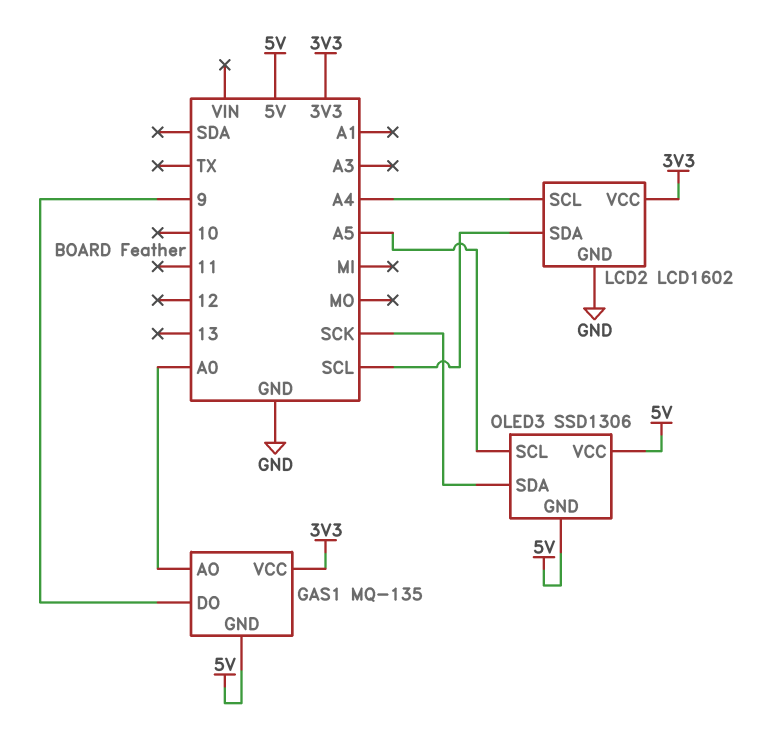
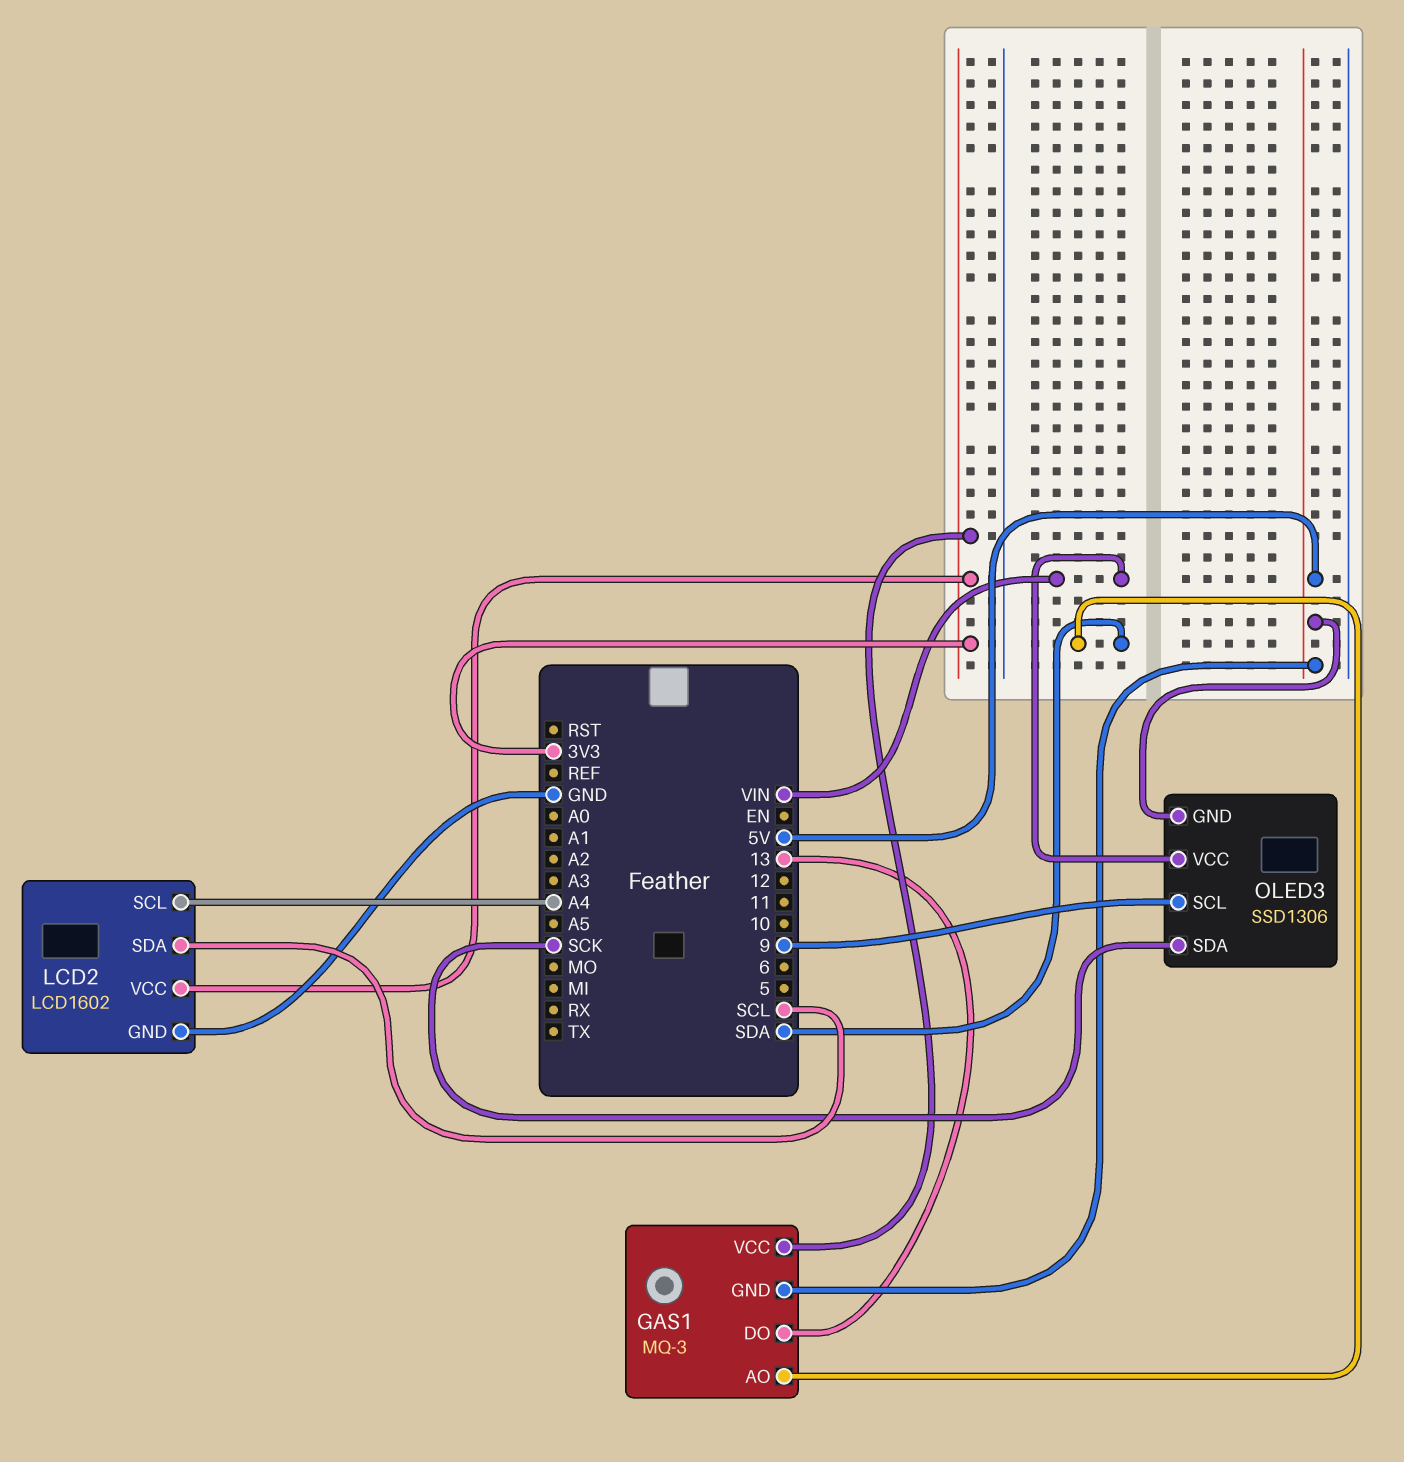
GAS1: MQ-135 -> MQ-3
GAS1 pin AO: A0 -> SDA
GAS1 pin DO: 9 -> 13
OLED3 pin SCL: A5 -> 9
OLED3 pin VCC: 5V -> VIN

